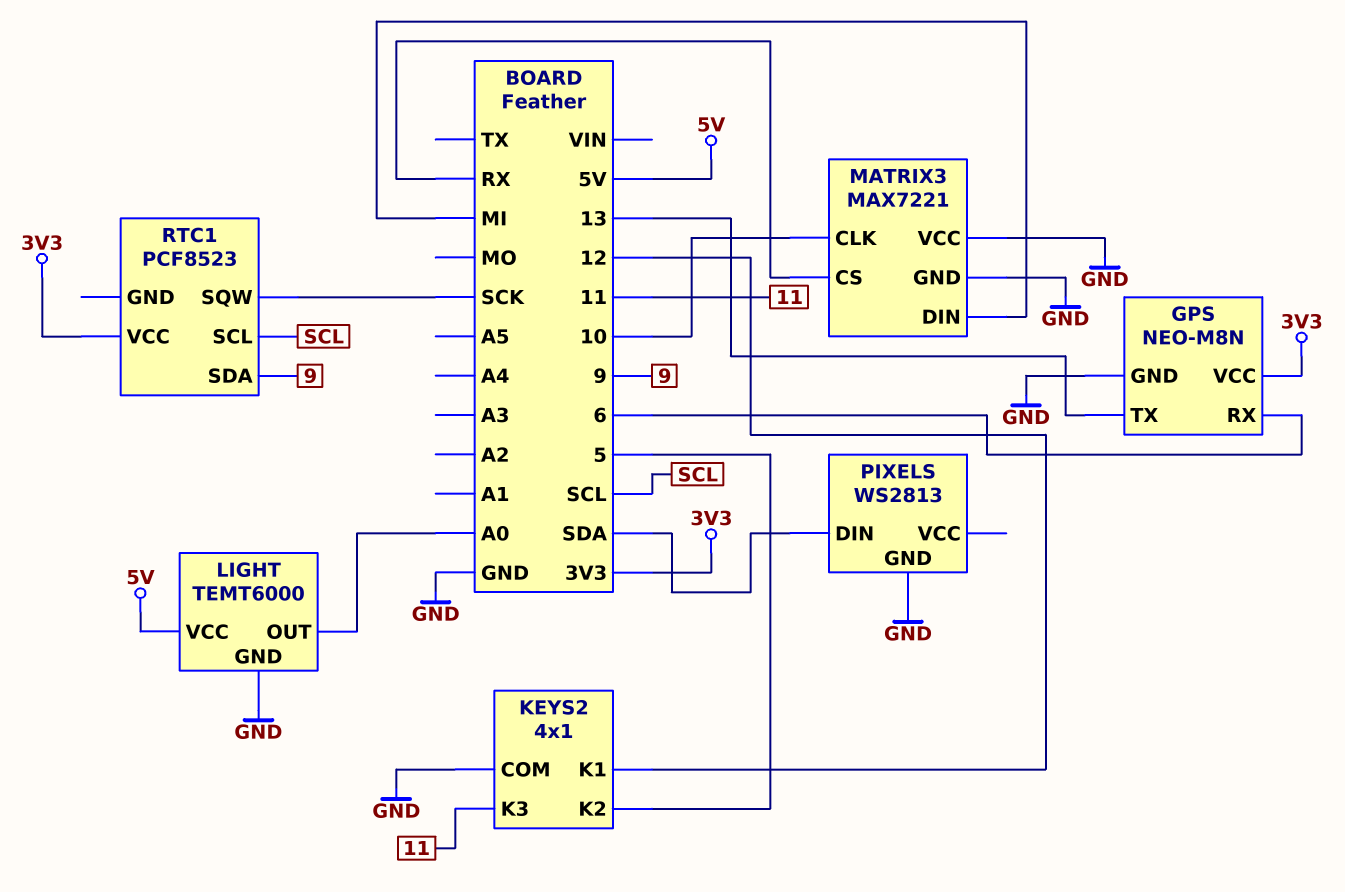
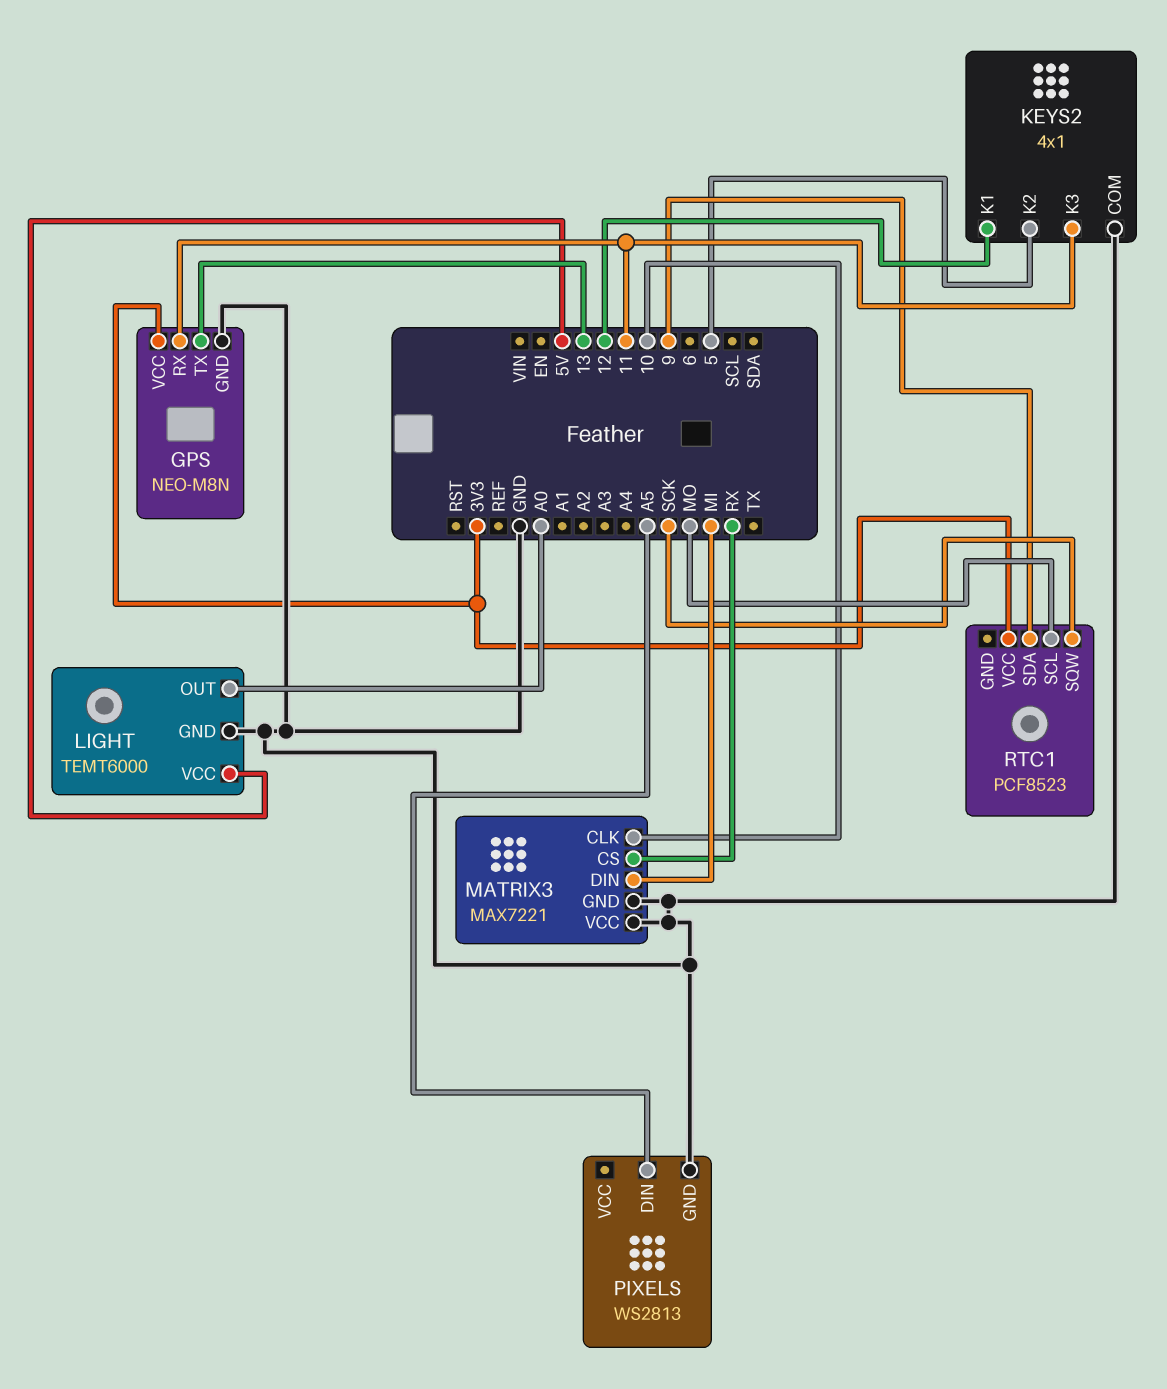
GPS pin RX: 6 -> 11
PIXELS pin DIN: SDA -> A5
RTC1 pin SCL: SCL -> MO

